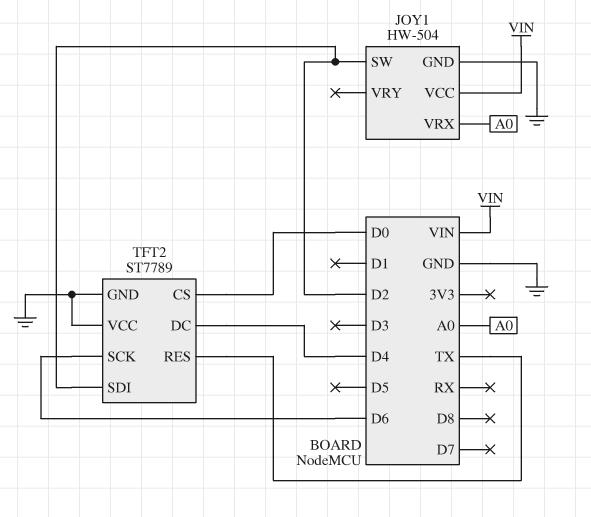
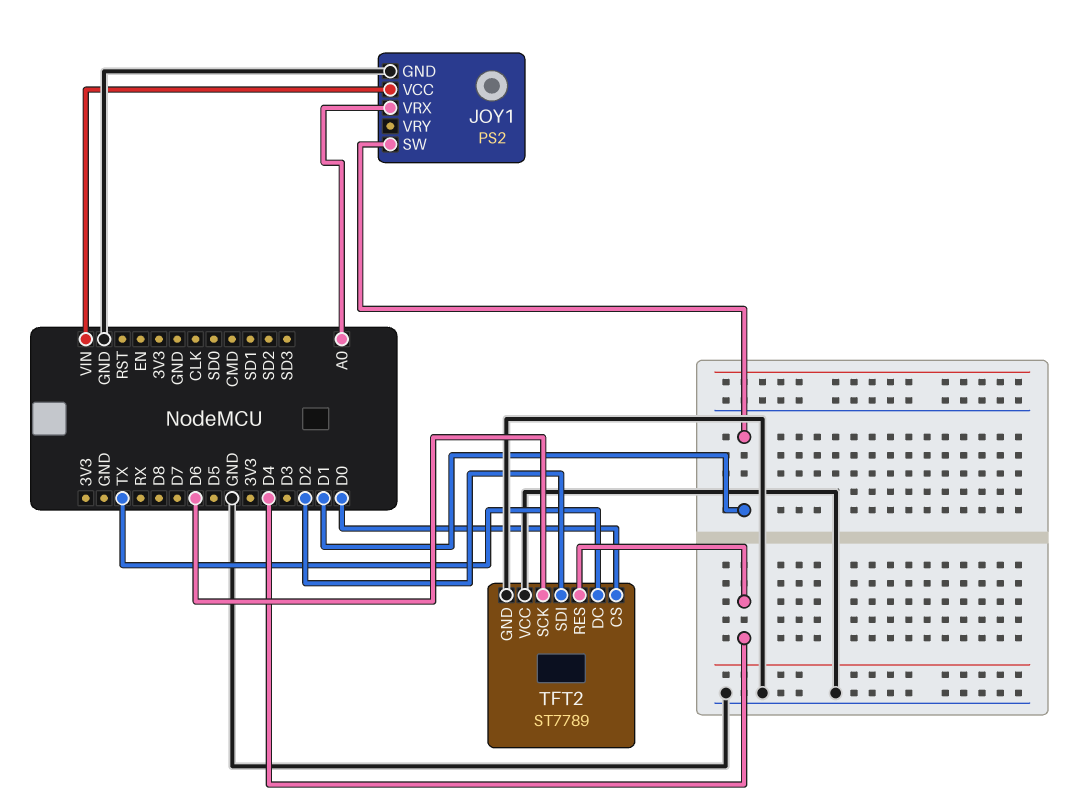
JOY1: HW-504 -> PS2
JOY1 pin SW: D2 -> D1
TFT2 pin DC: D4 -> TX
TFT2 pin RES: TX -> D4

